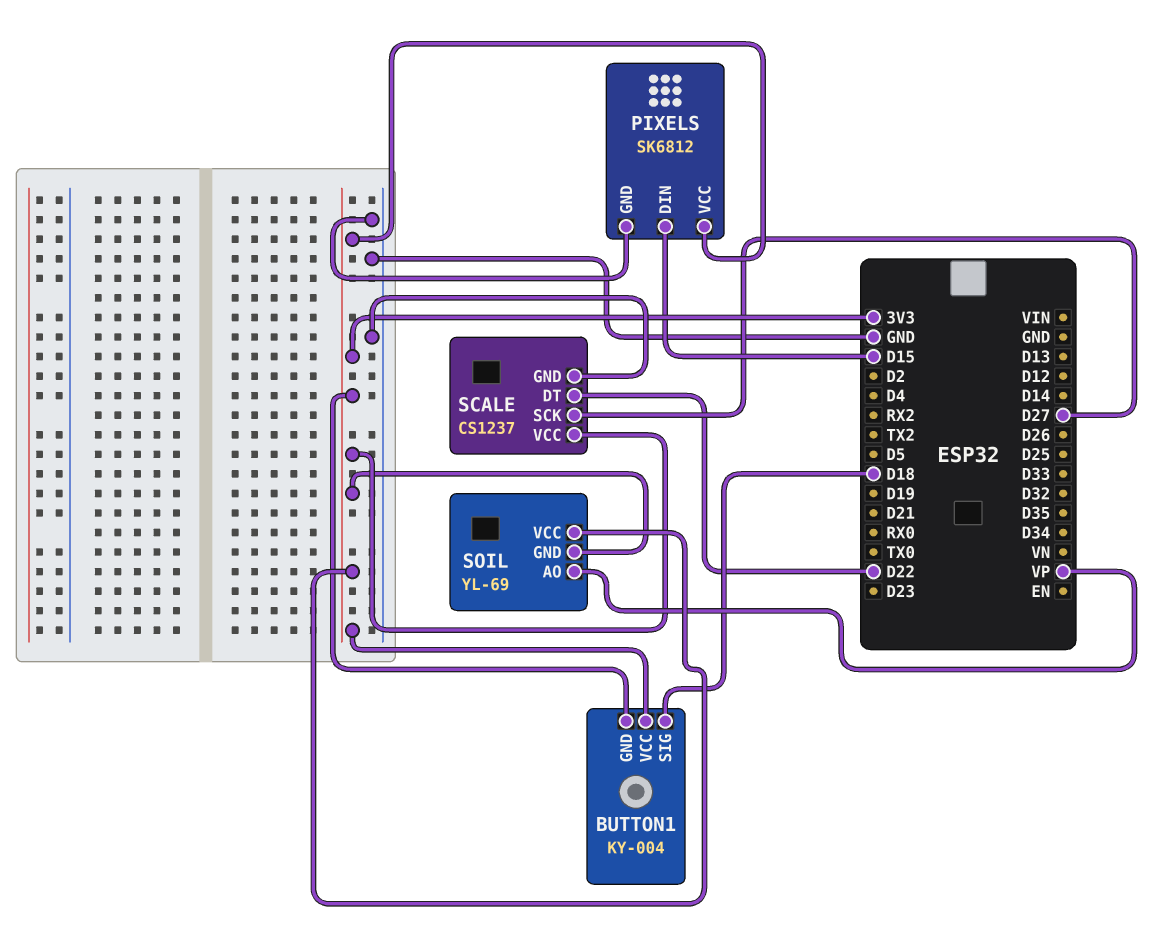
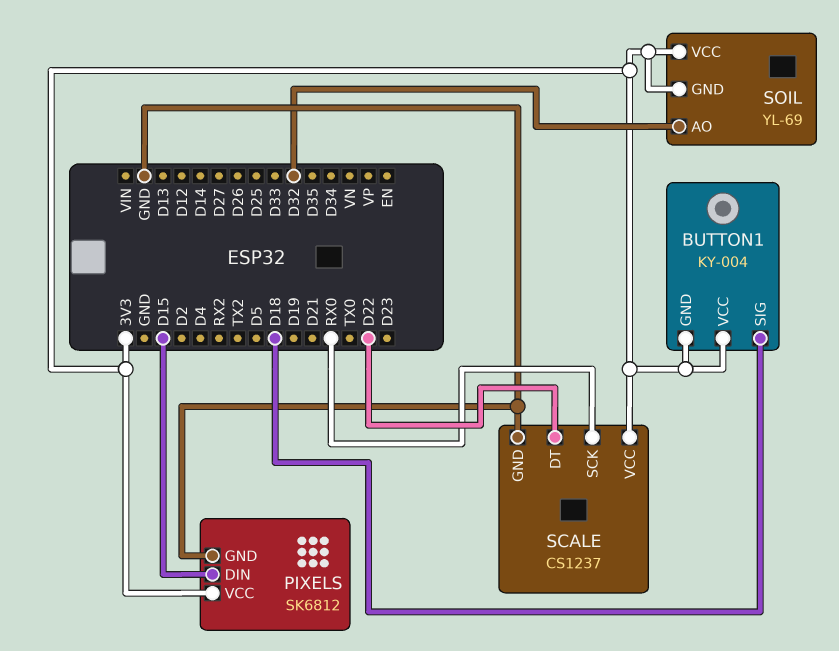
SCALE pin SCK: D27 -> RX0
SOIL pin AO: VP -> D32

